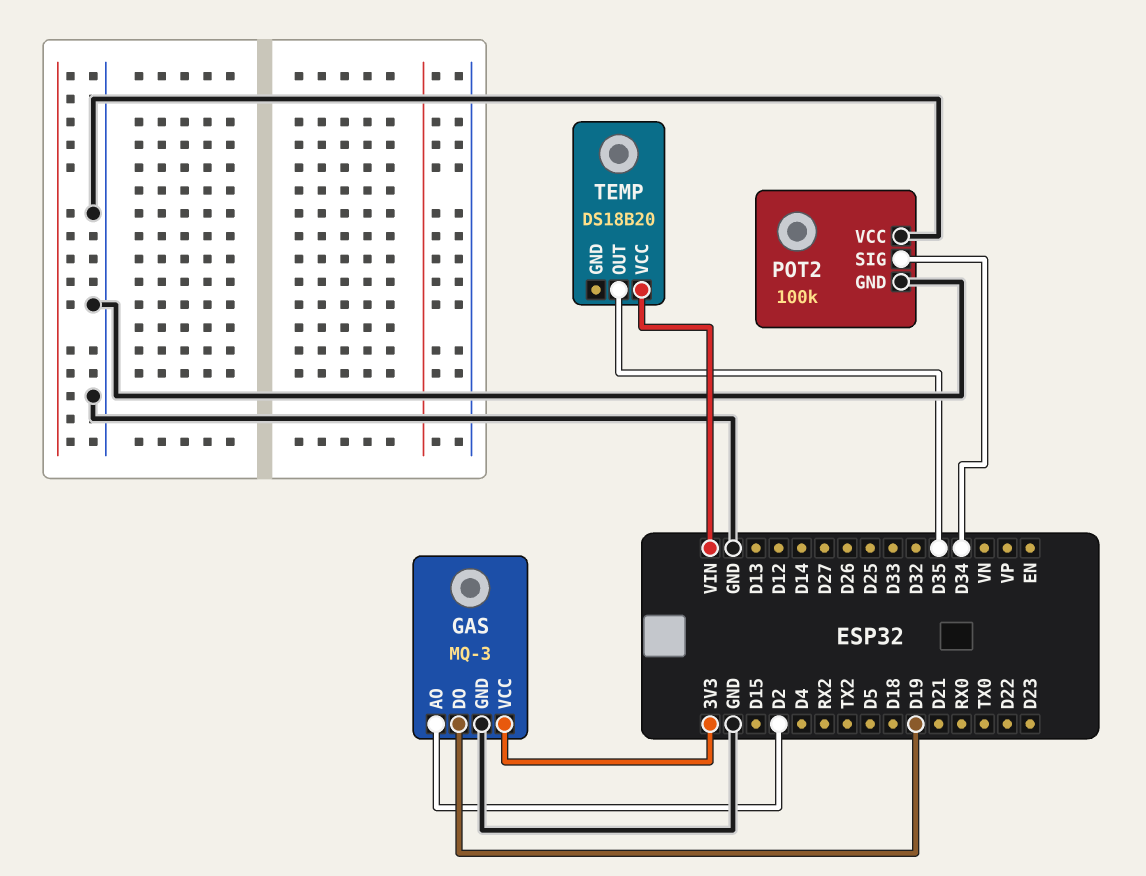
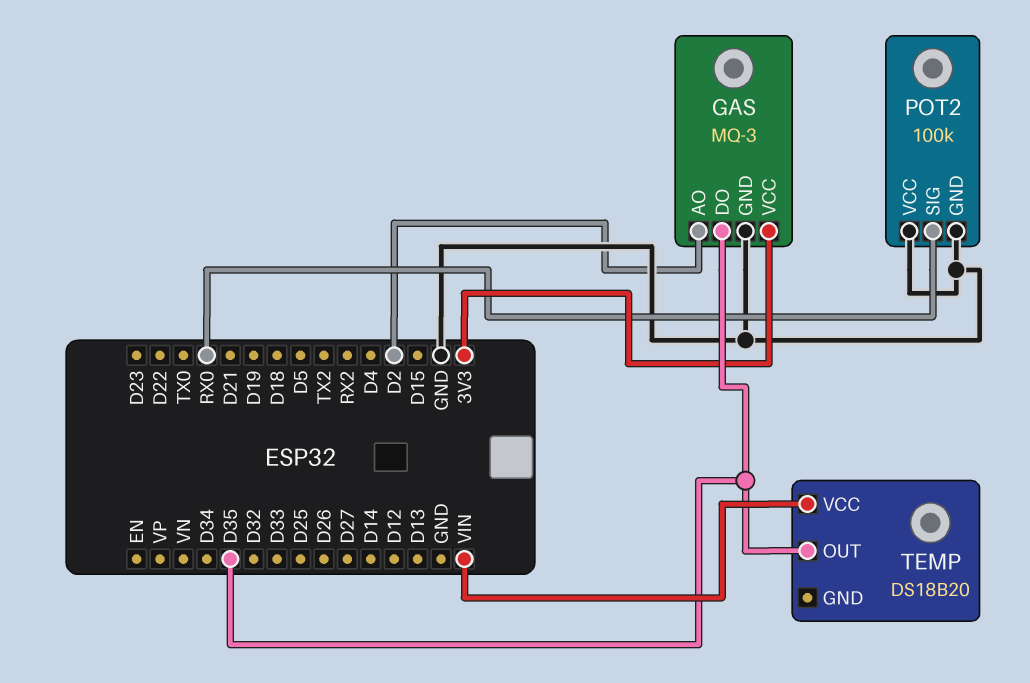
GAS pin DO: D19 -> D35
POT2 pin SIG: D34 -> RX0

